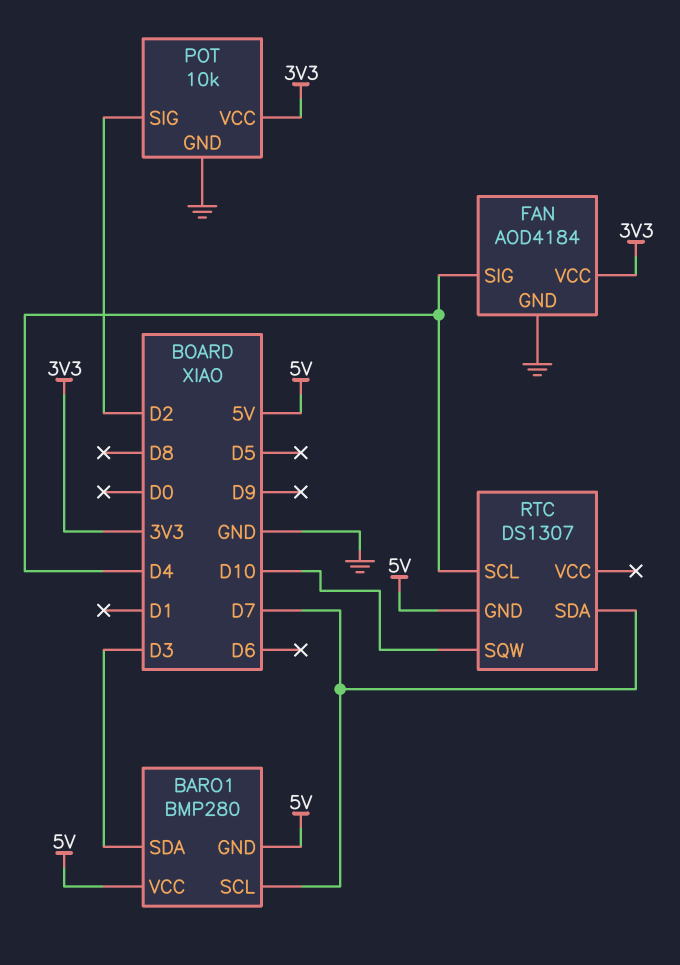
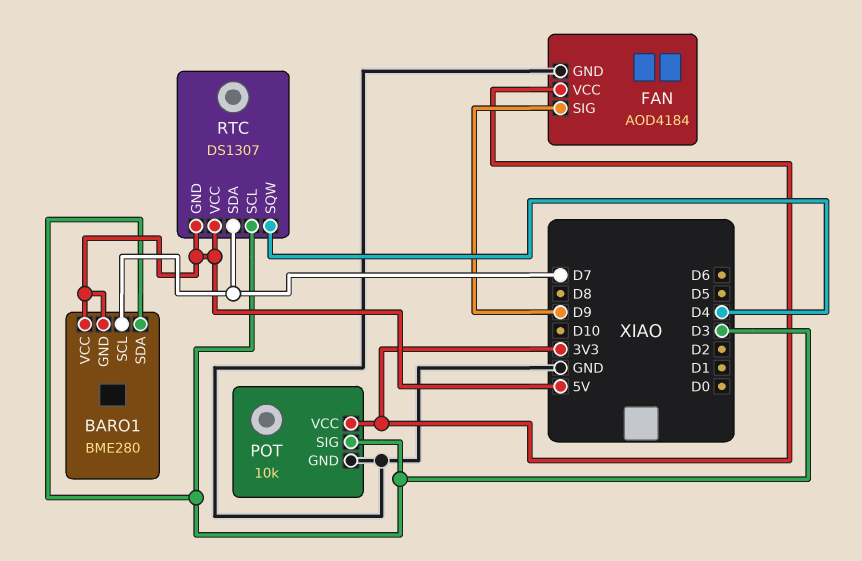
BARO1: BMP280 -> BME280
FAN pin SIG: D4 -> D9
POT pin SIG: D2 -> D3
RTC pin SCL: D4 -> D3
RTC pin SQW: D10 -> D4
RTC pin VCC: none -> 5V

